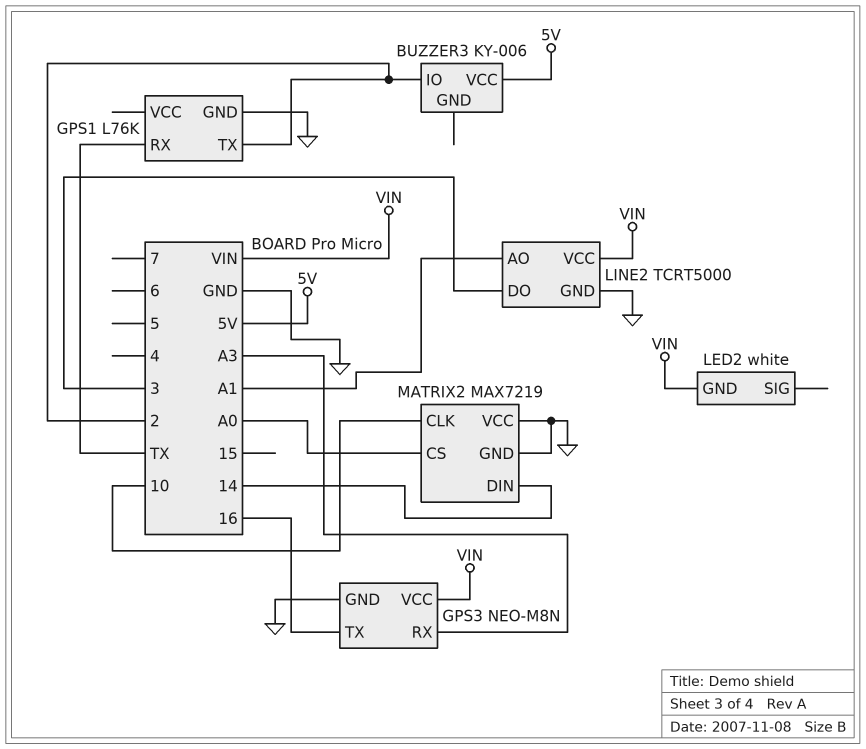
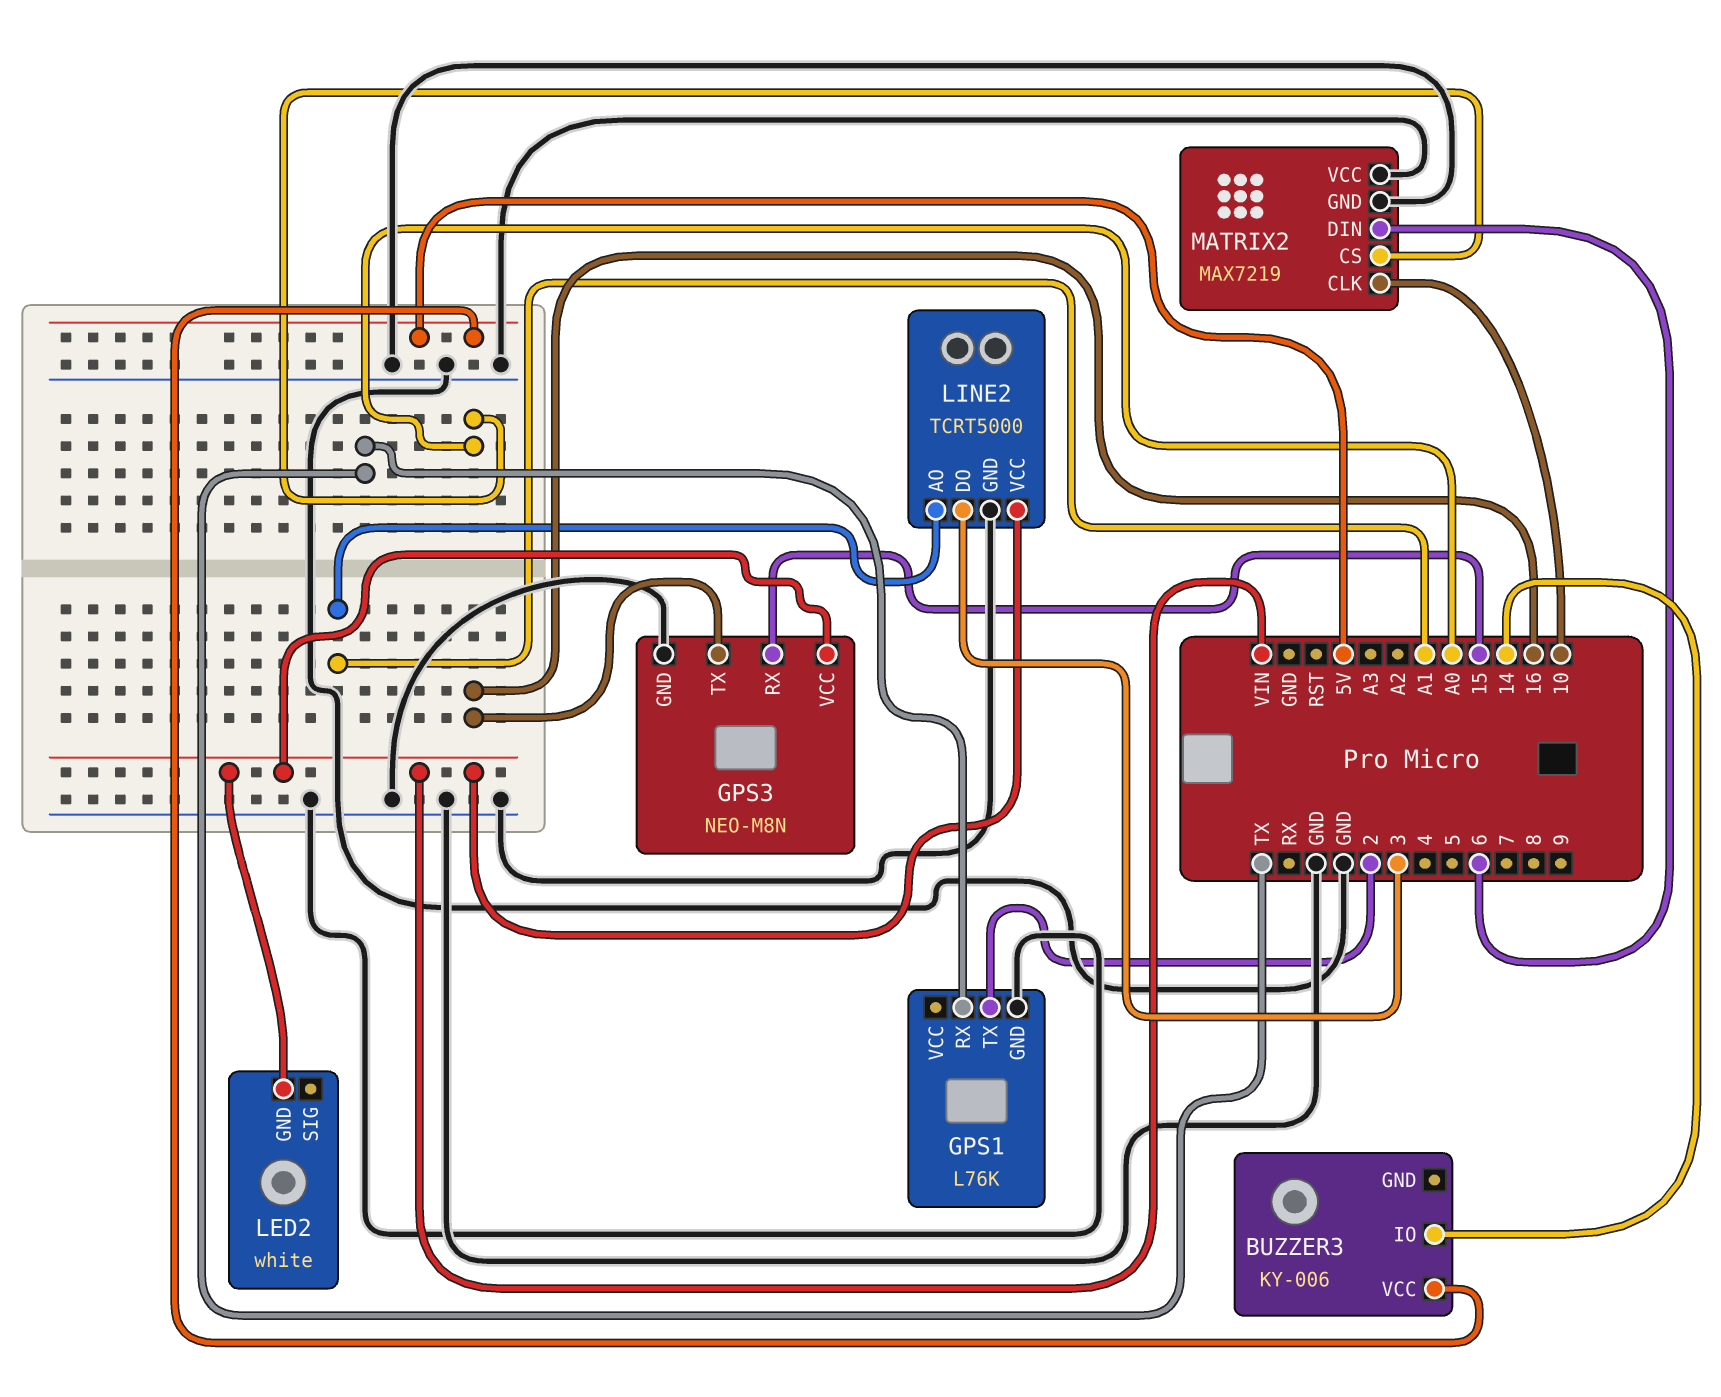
BUZZER3 pin IO: 2 -> 14
GPS3 pin RX: A3 -> 15
MATRIX2 pin DIN: 14 -> 6

